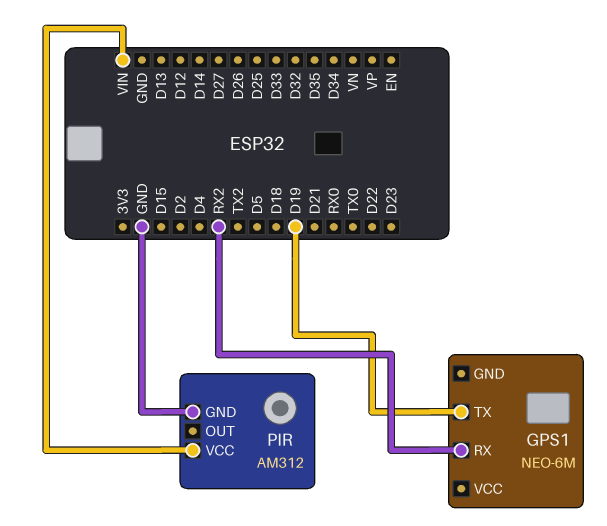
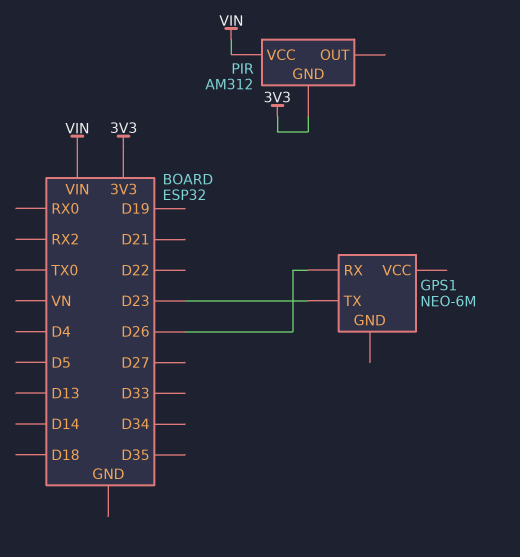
GPS1 pin RX: RX2 -> D26
GPS1 pin TX: D19 -> D23
PIR pin GND: GND -> 3V3

